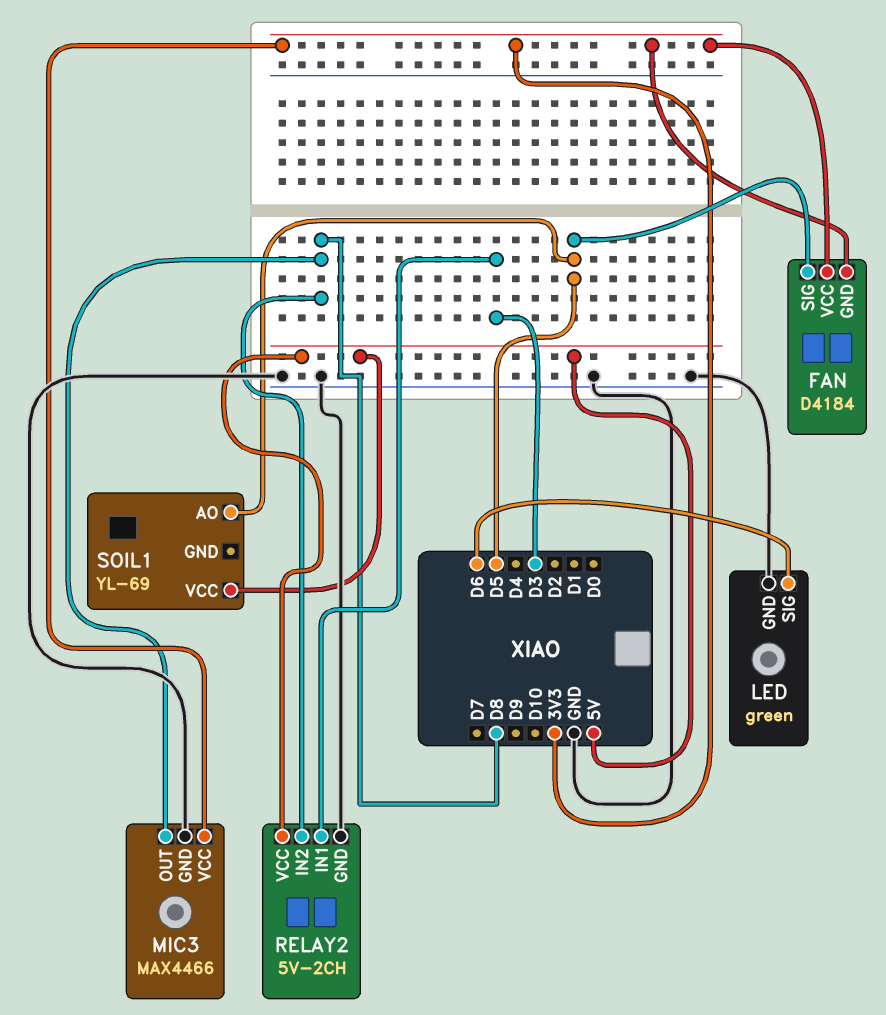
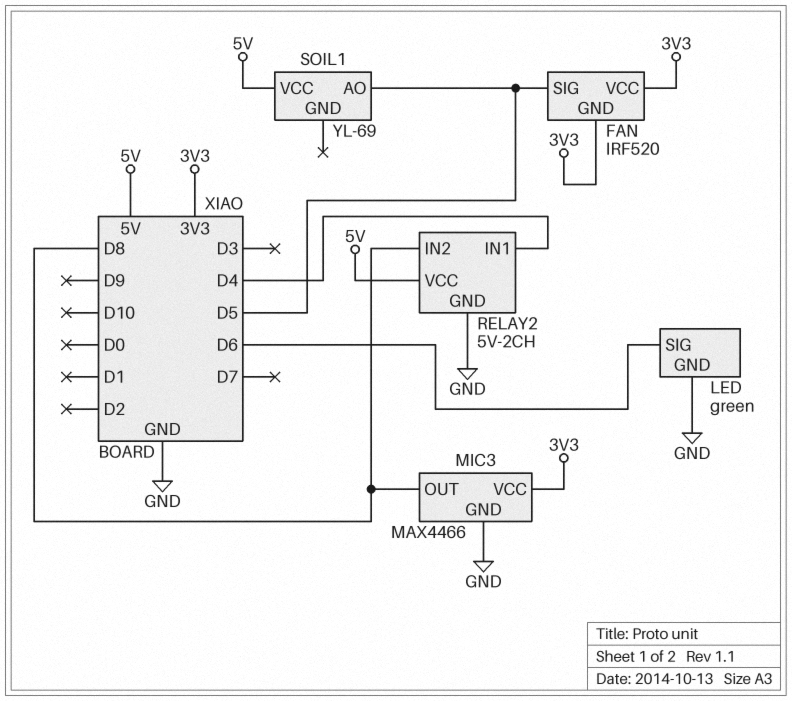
FAN: D4184 -> IRF520
RELAY2 pin IN1: D3 -> D4

